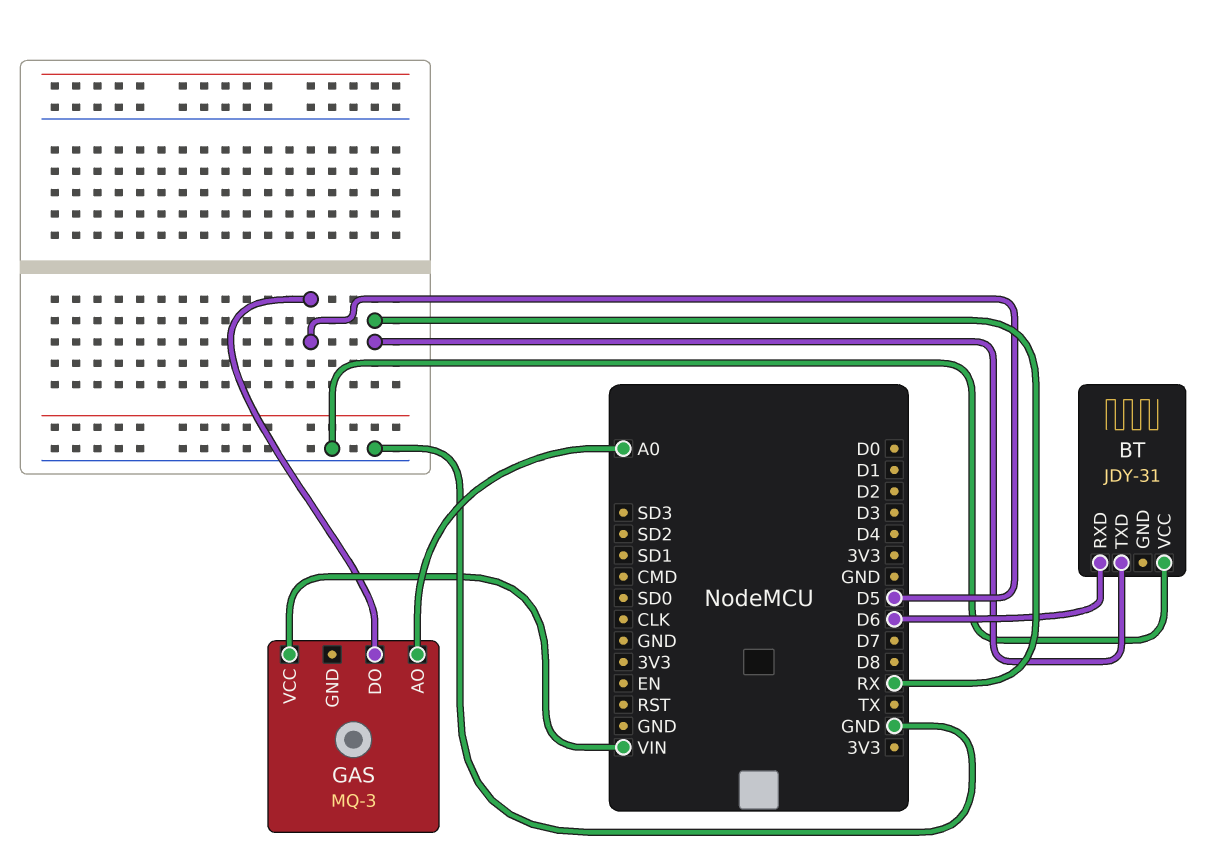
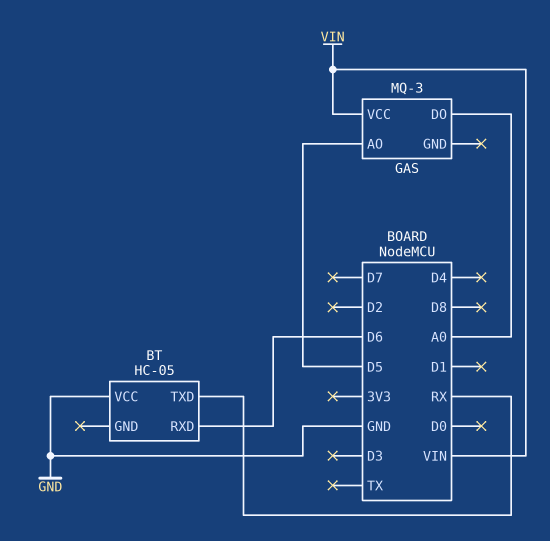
BT: JDY-31 -> HC-05
GAS pin AO: A0 -> D5
GAS pin DO: D5 -> A0

